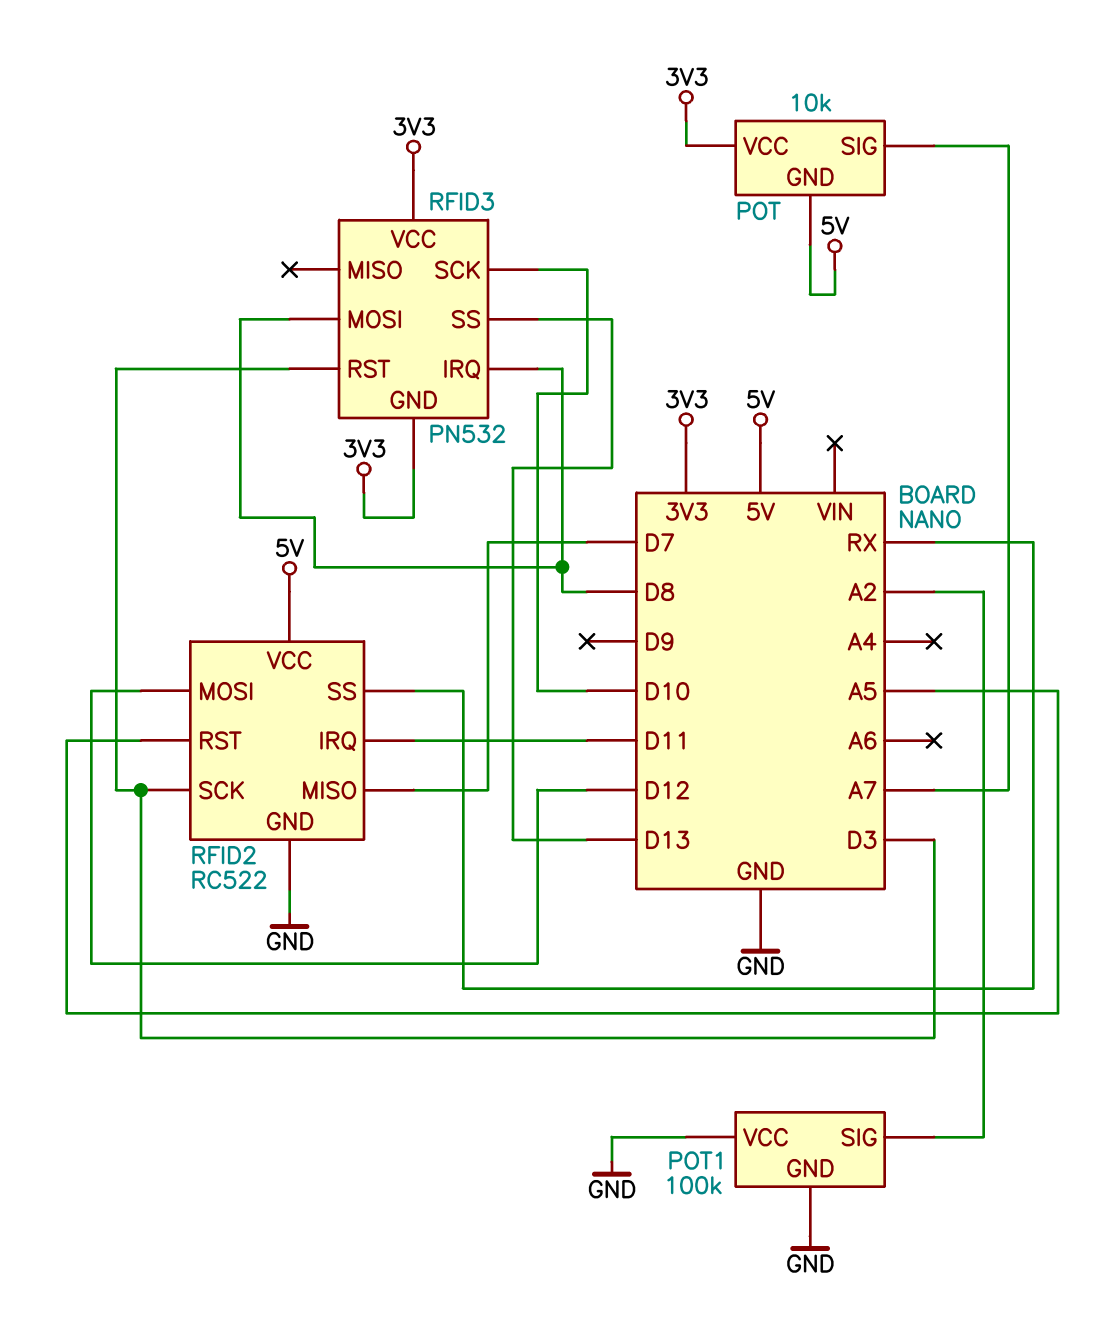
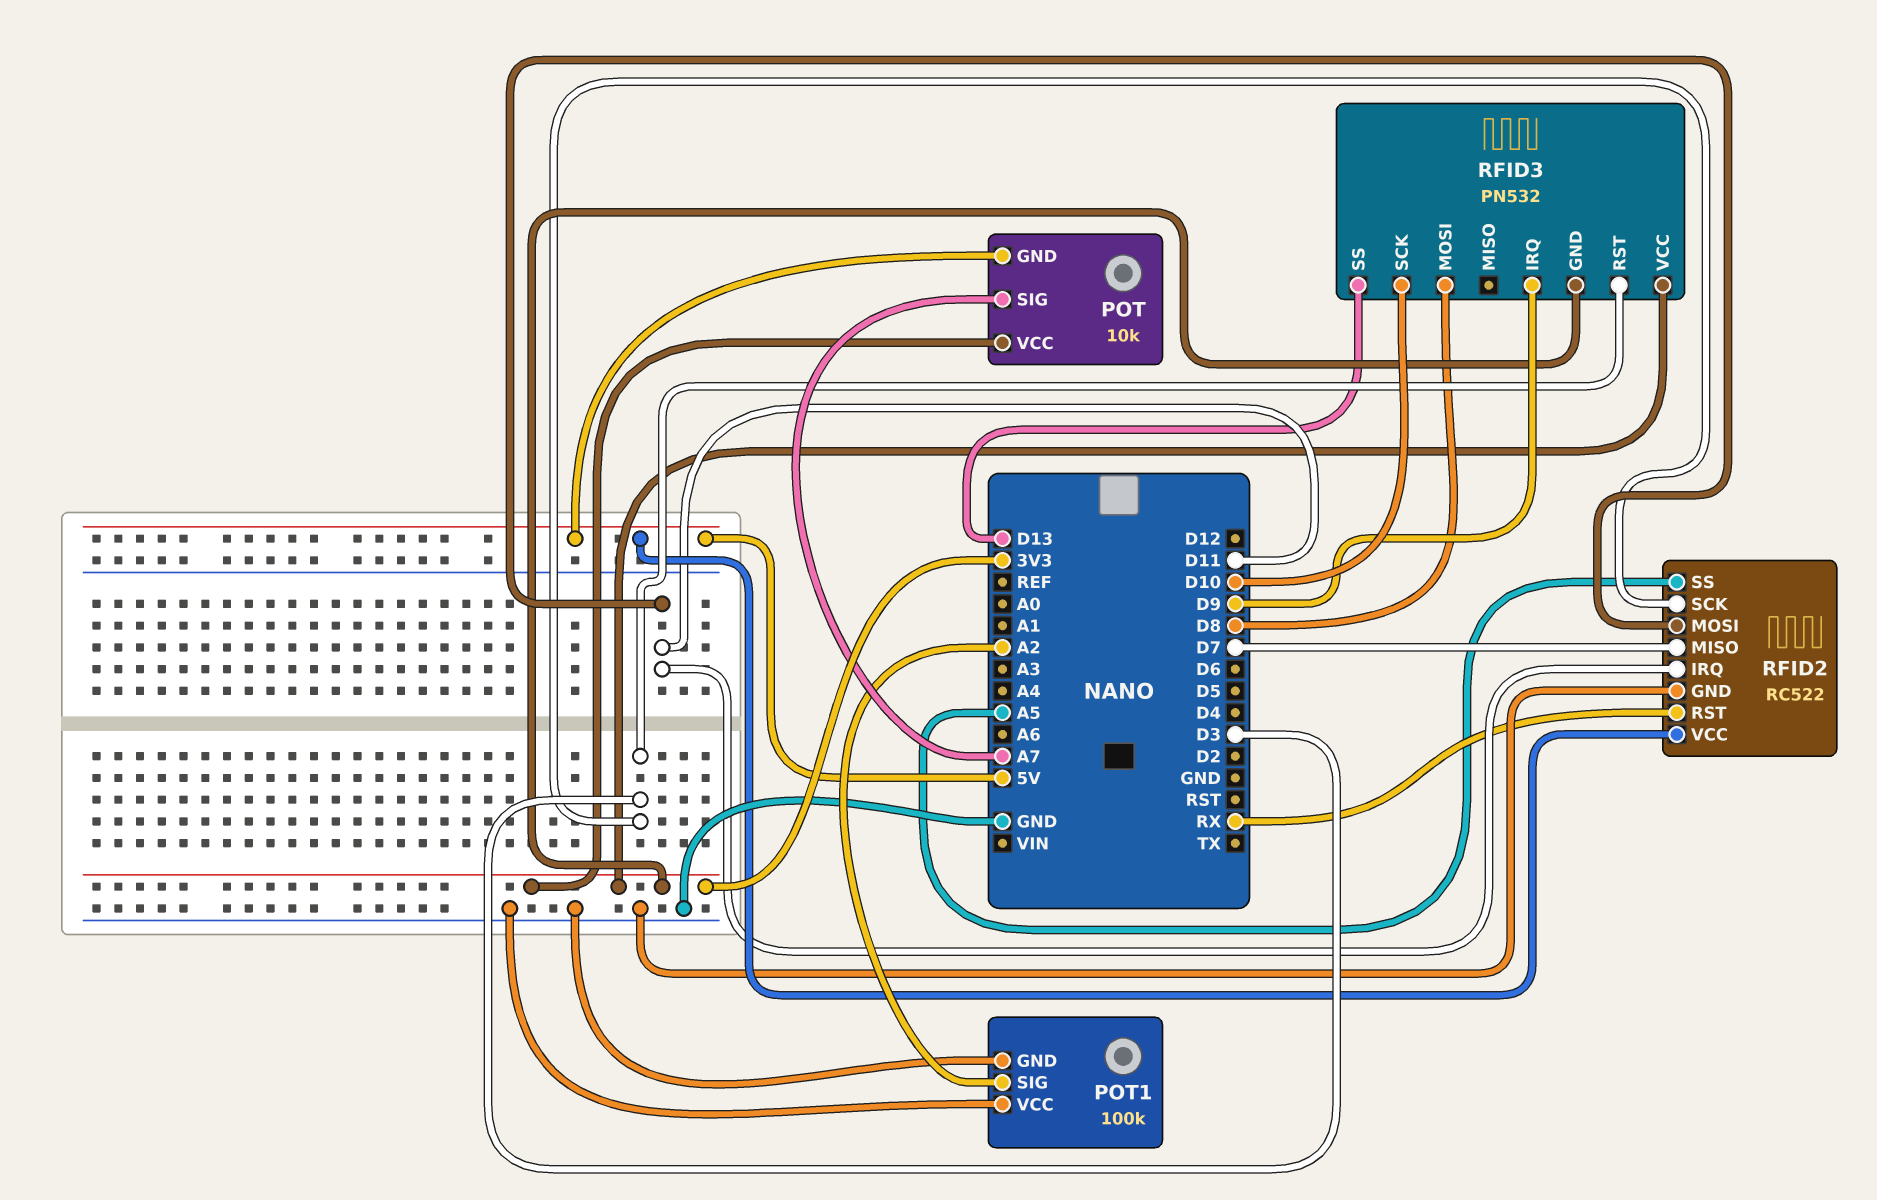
RFID2 pin MOSI: D12 -> D11
RFID2 pin RST: A5 -> RX
RFID2 pin SS: RX -> A5
RFID3 pin IRQ: D8 -> D9

